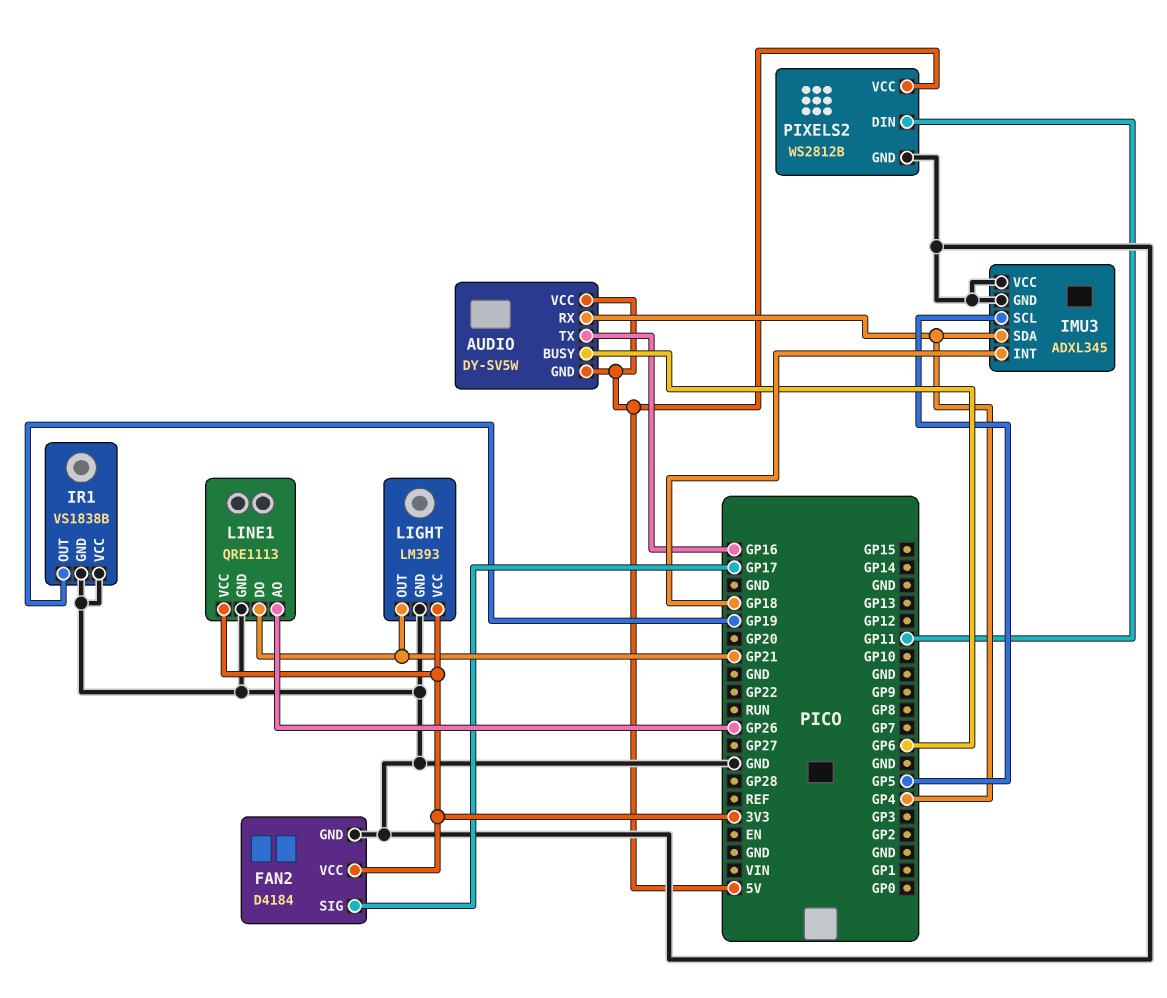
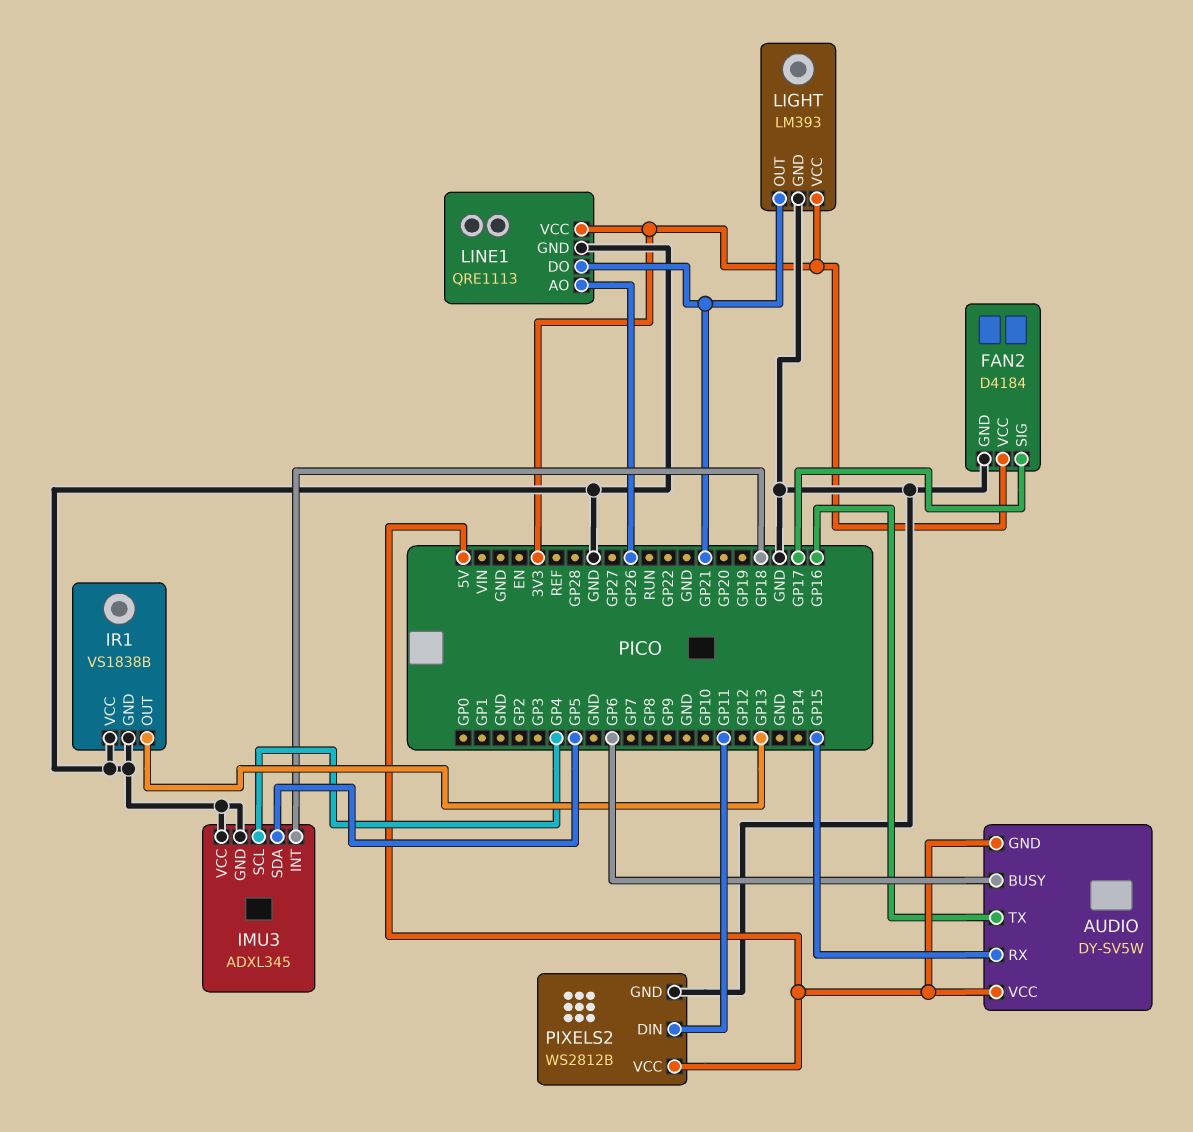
AUDIO pin RX: GP4 -> GP15
IMU3 pin SCL: GP5 -> GP4
IMU3 pin SDA: GP4 -> GP5
IR1 pin OUT: GP19 -> GP13

